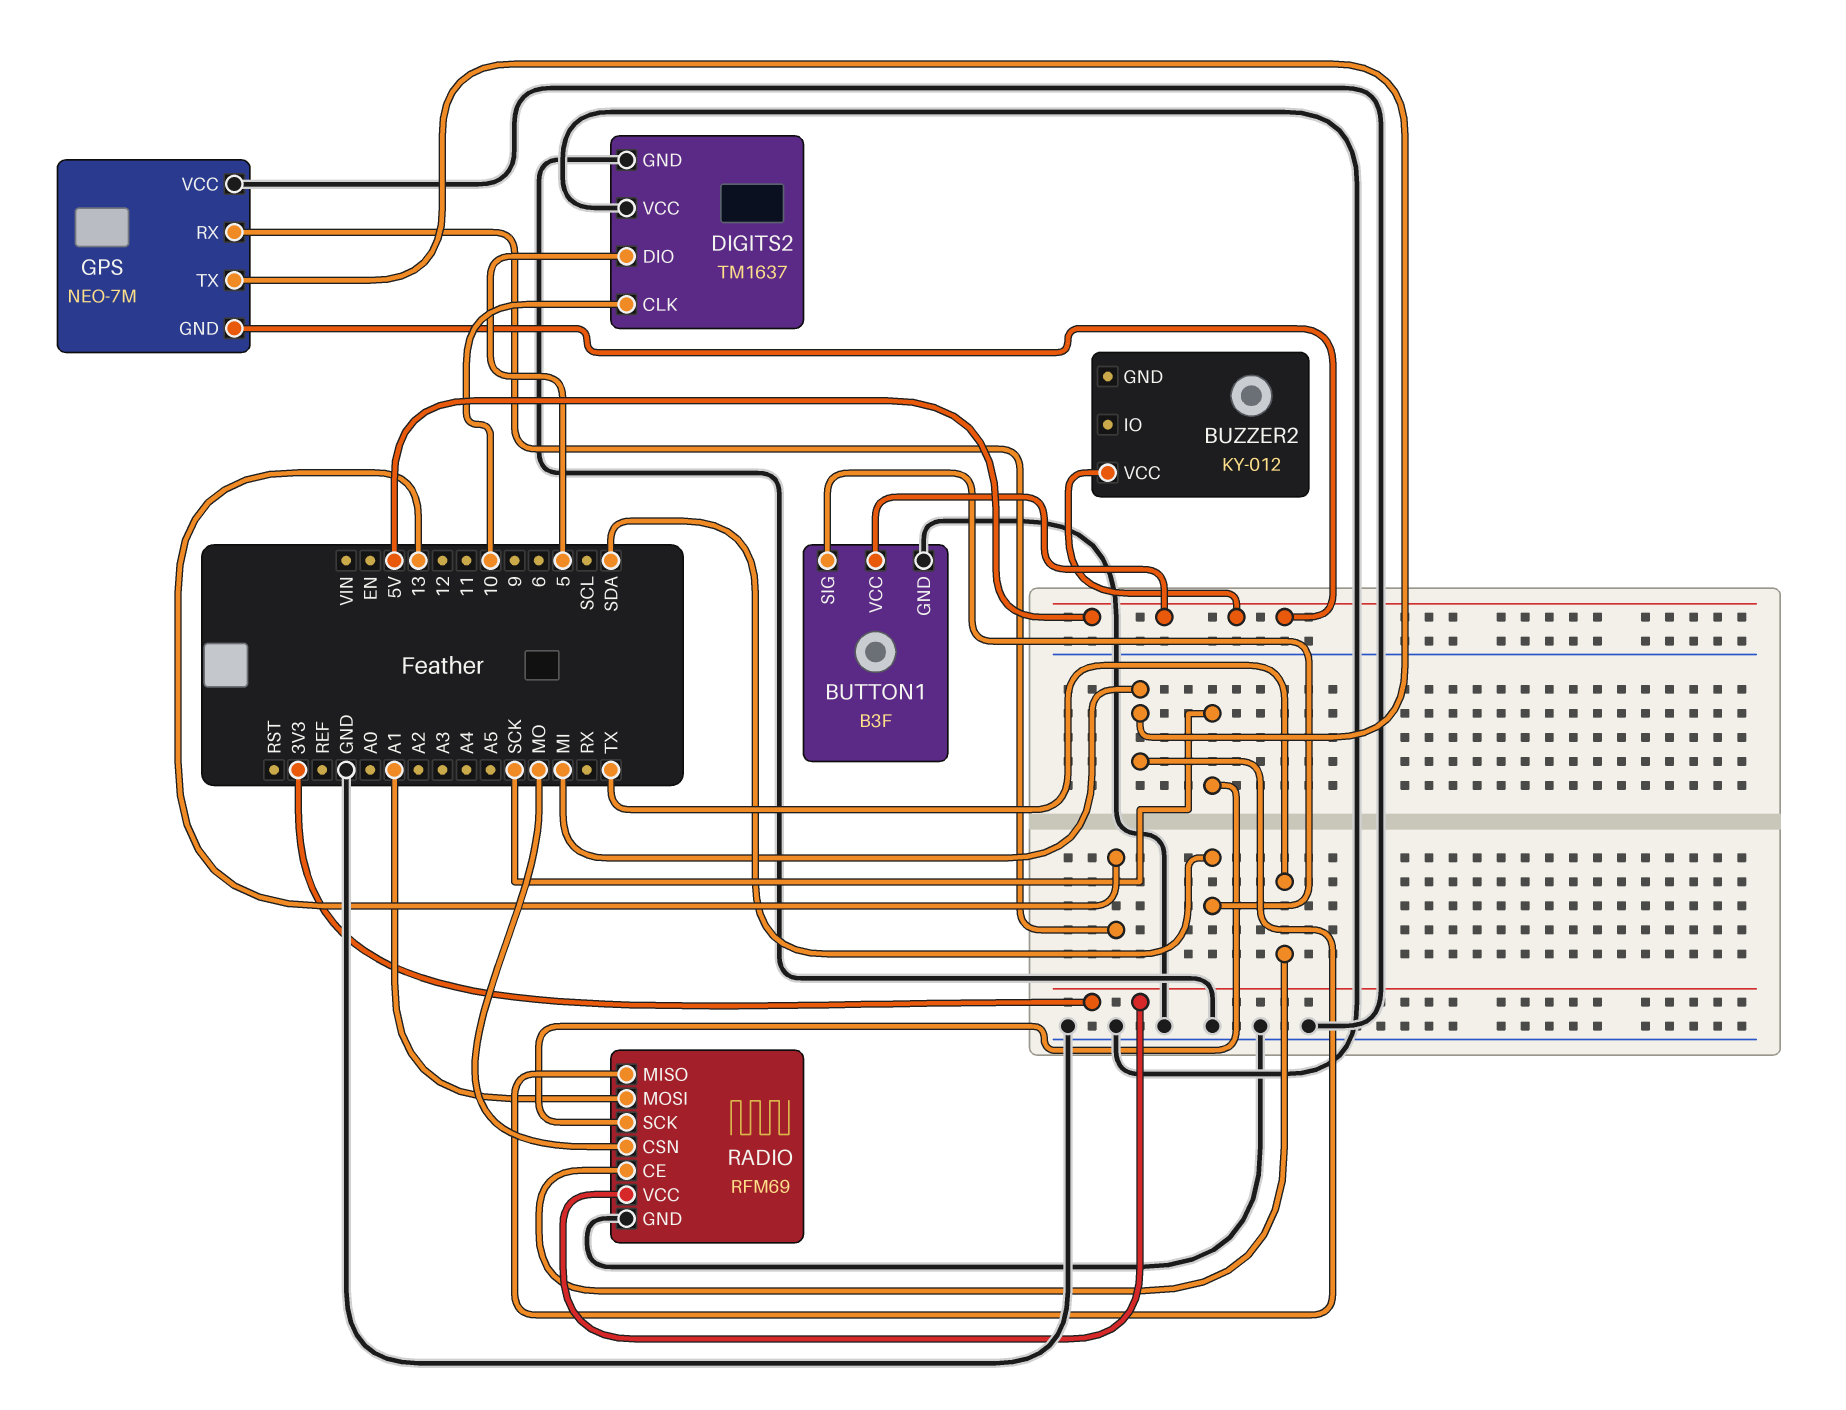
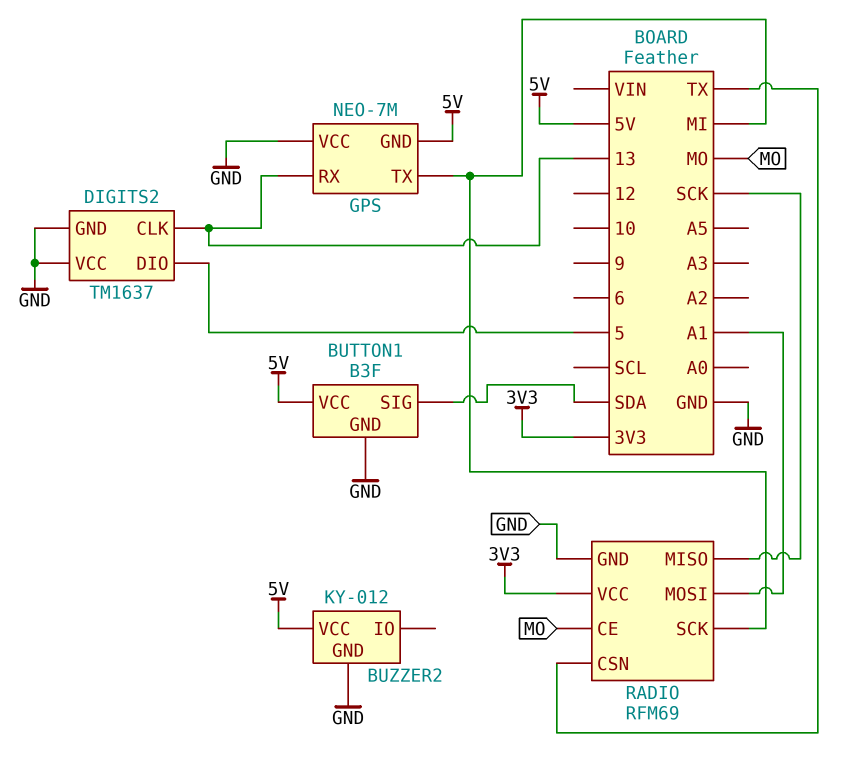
BUZZER2 pin GND: none -> GND
DIGITS2 pin CLK: 10 -> 13
RADIO pin CE: TX -> MO
RADIO pin CSN: MO -> TX
RADIO pin MISO: MI -> SCK
RADIO pin SCK: SCK -> MI

